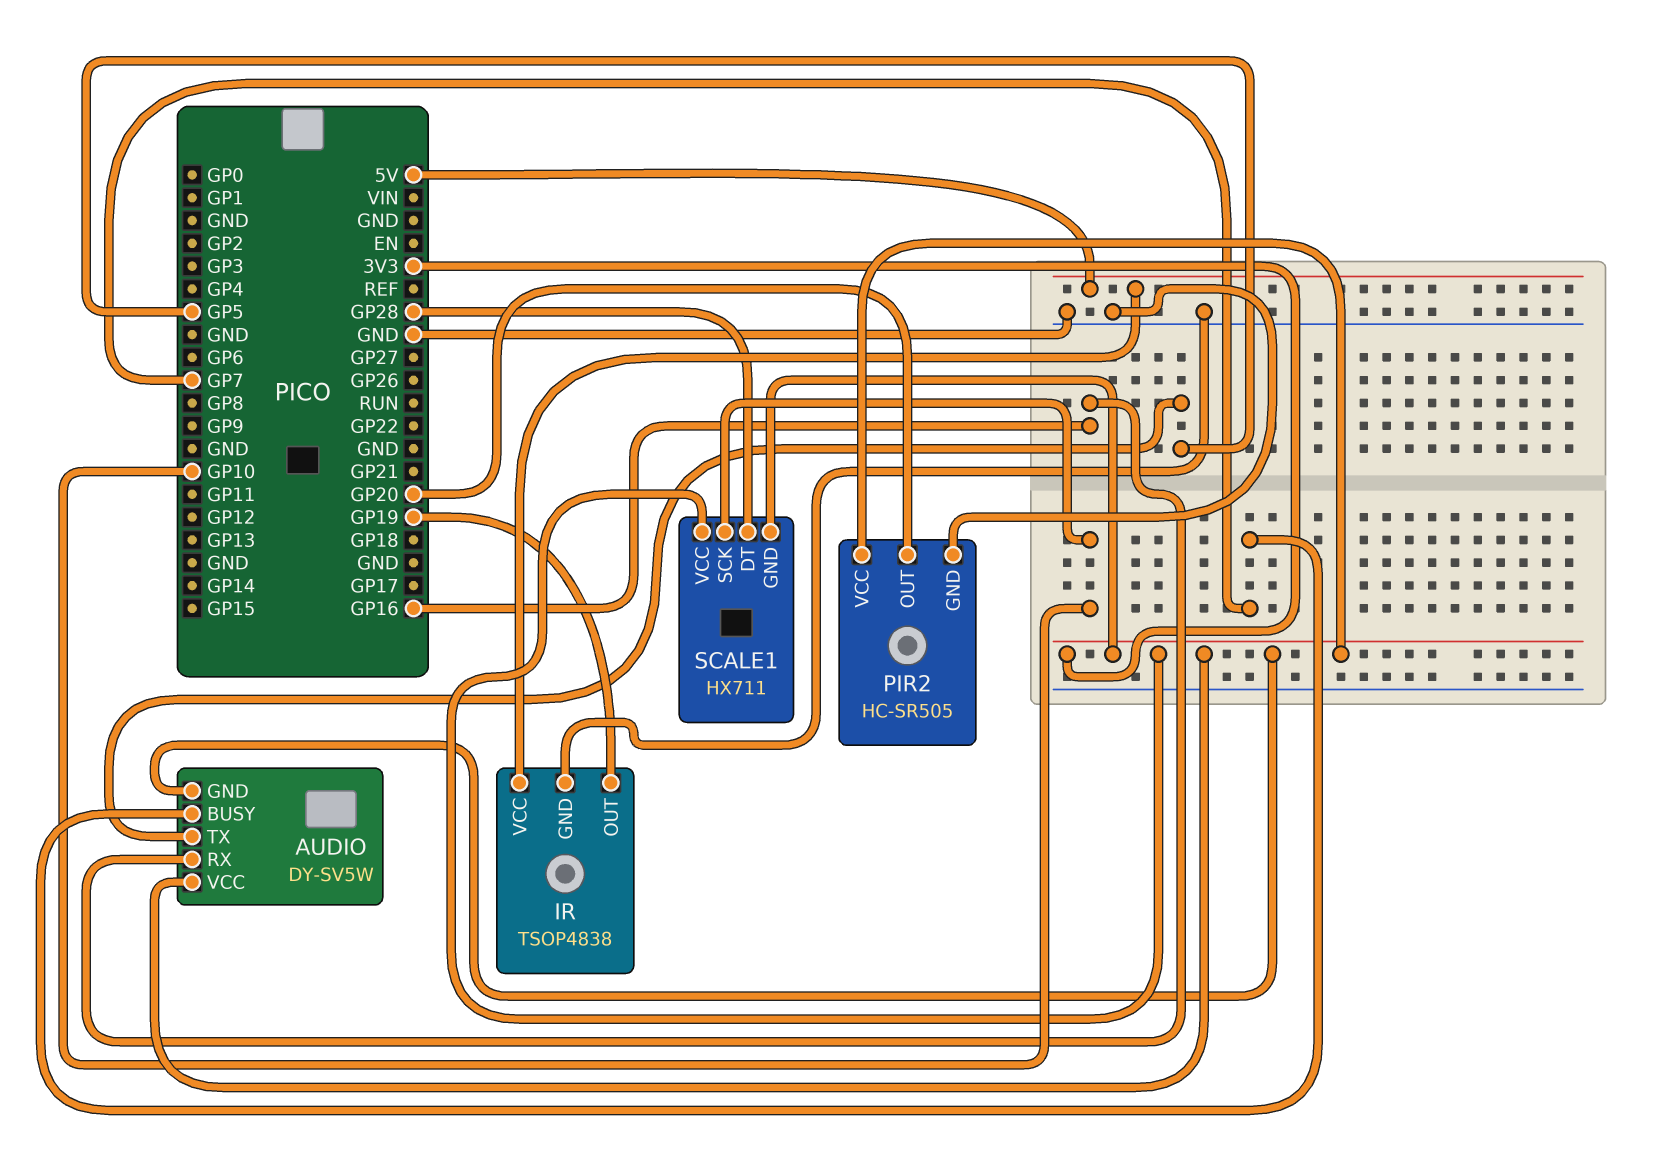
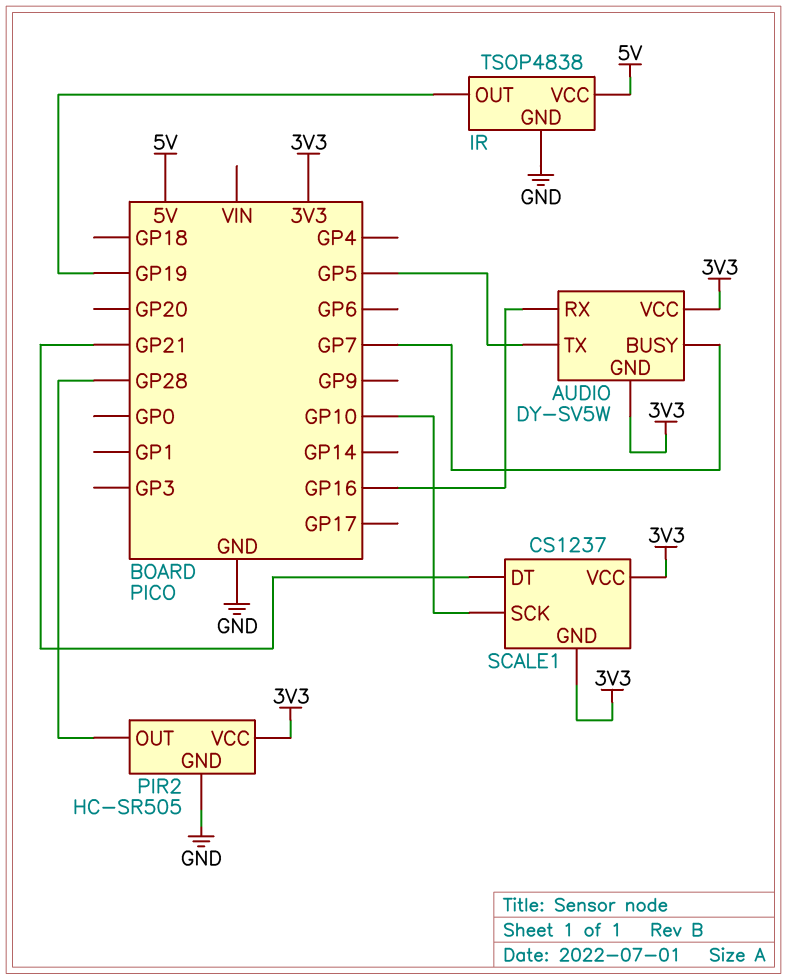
PIR2 pin OUT: GP20 -> GP28
SCALE1: HX711 -> CS1237
SCALE1 pin DT: GP28 -> GP21

